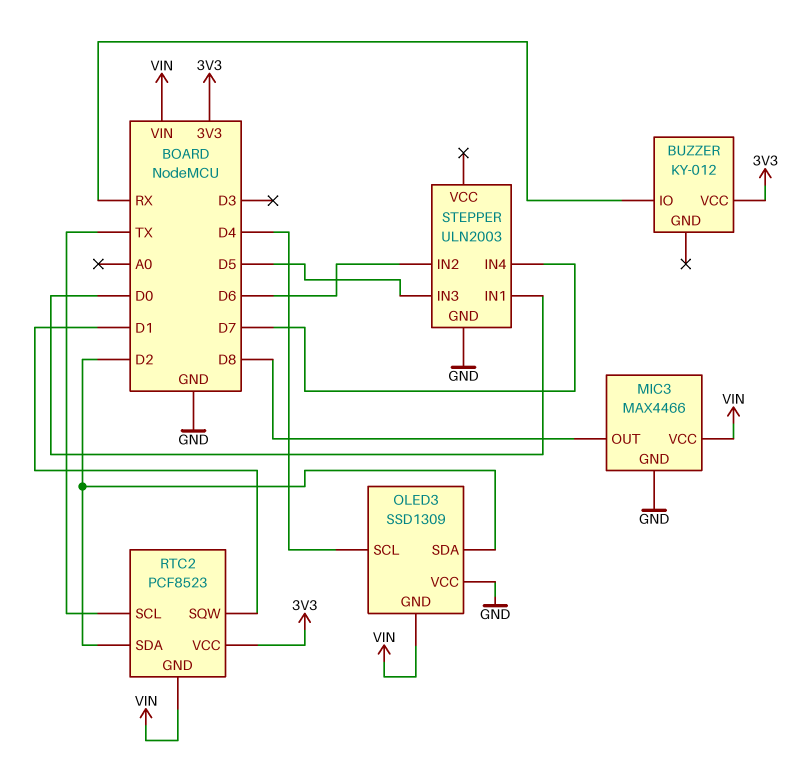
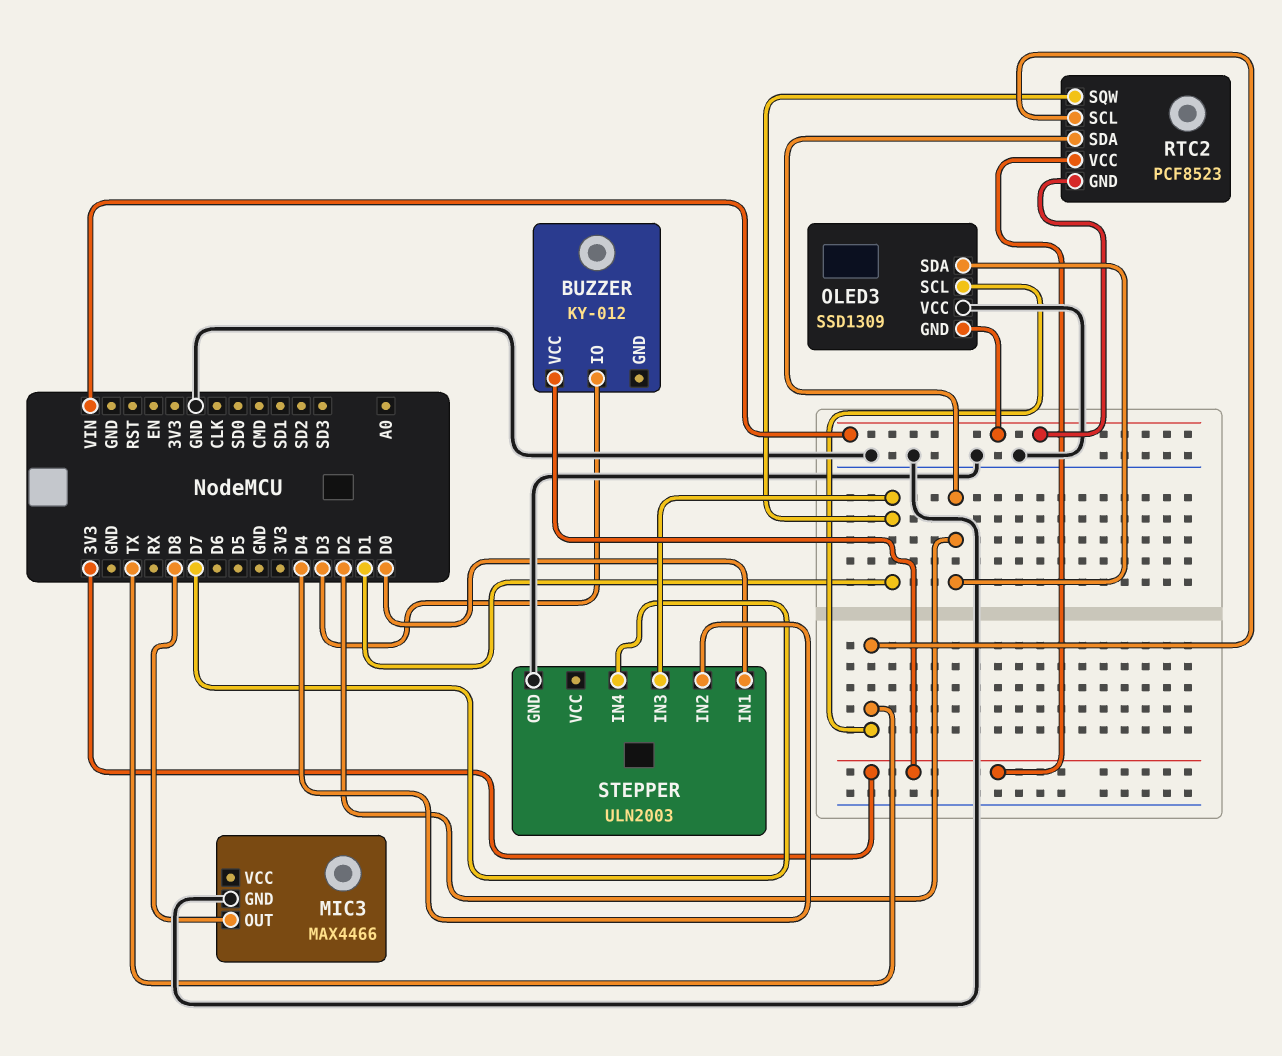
BUZZER pin IO: RX -> D3
MIC3 pin VCC: VIN -> none
OLED3 pin SCL: D4 -> TX
STEPPER pin IN2: D6 -> D4
STEPPER pin IN3: D5 -> D1

